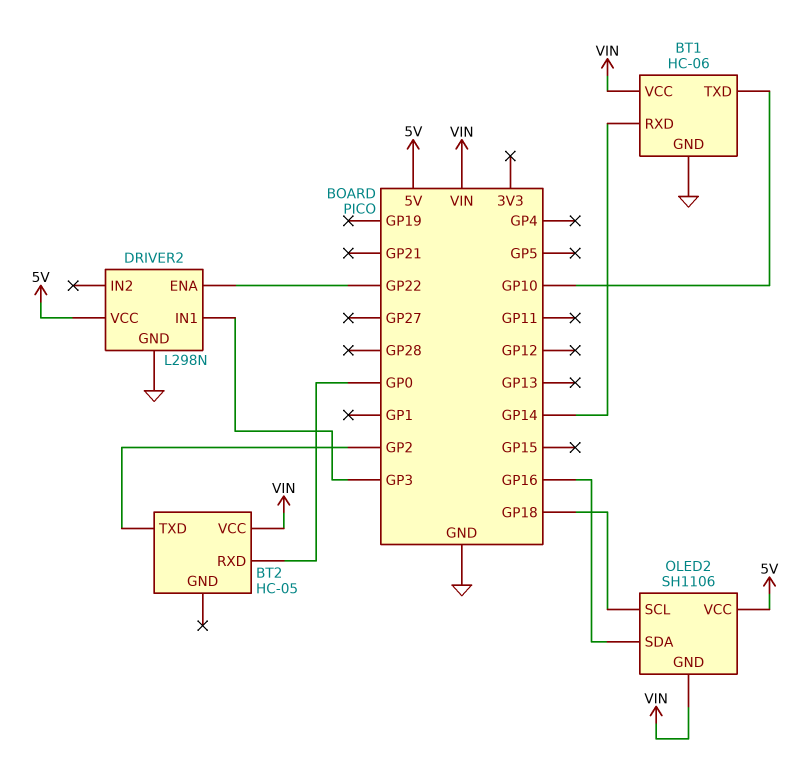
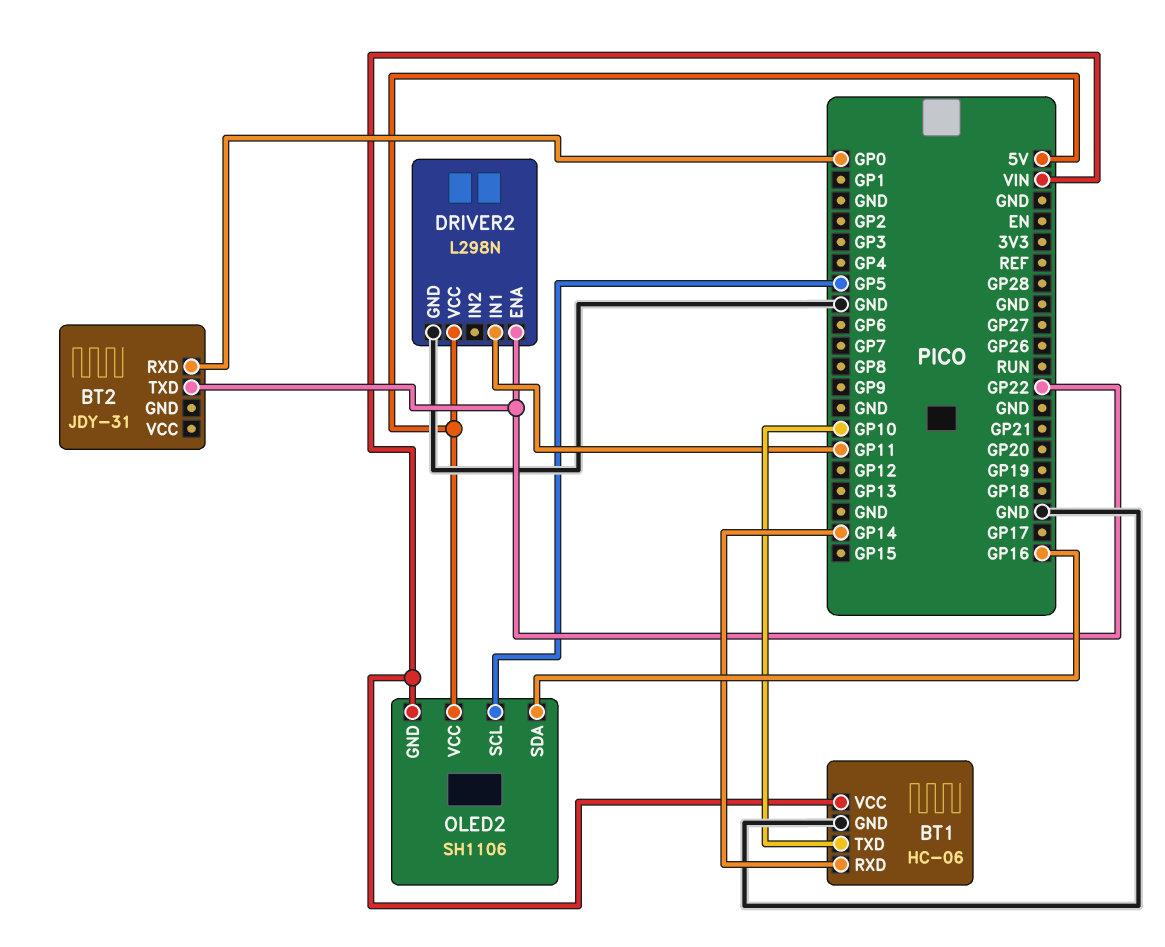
BT2: HC-05 -> JDY-31
BT2 pin TXD: GP2 -> GP22
BT2 pin VCC: VIN -> none
DRIVER2 pin IN1: GP3 -> GP11
OLED2 pin SCL: GP18 -> GP5

